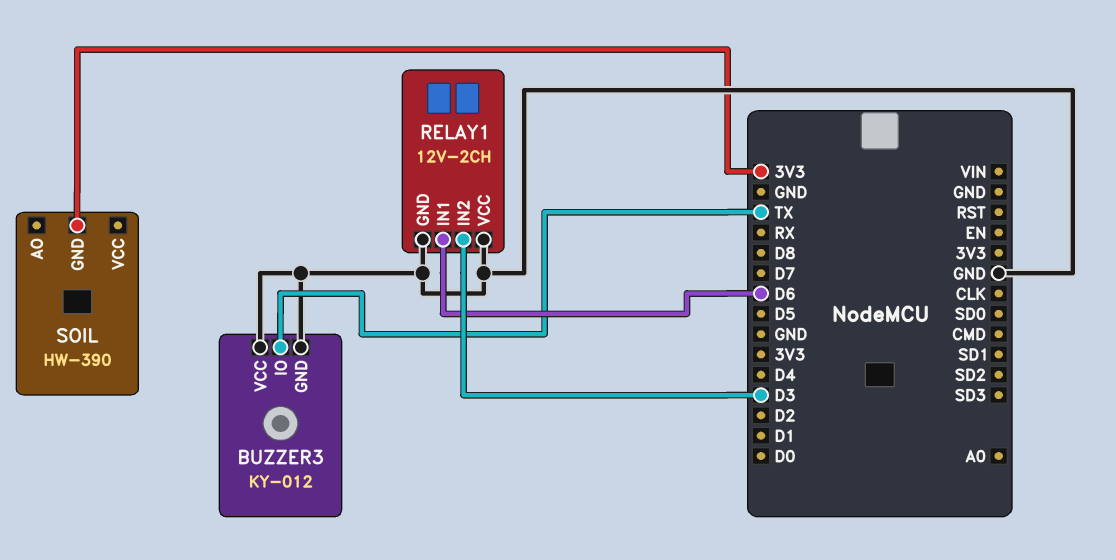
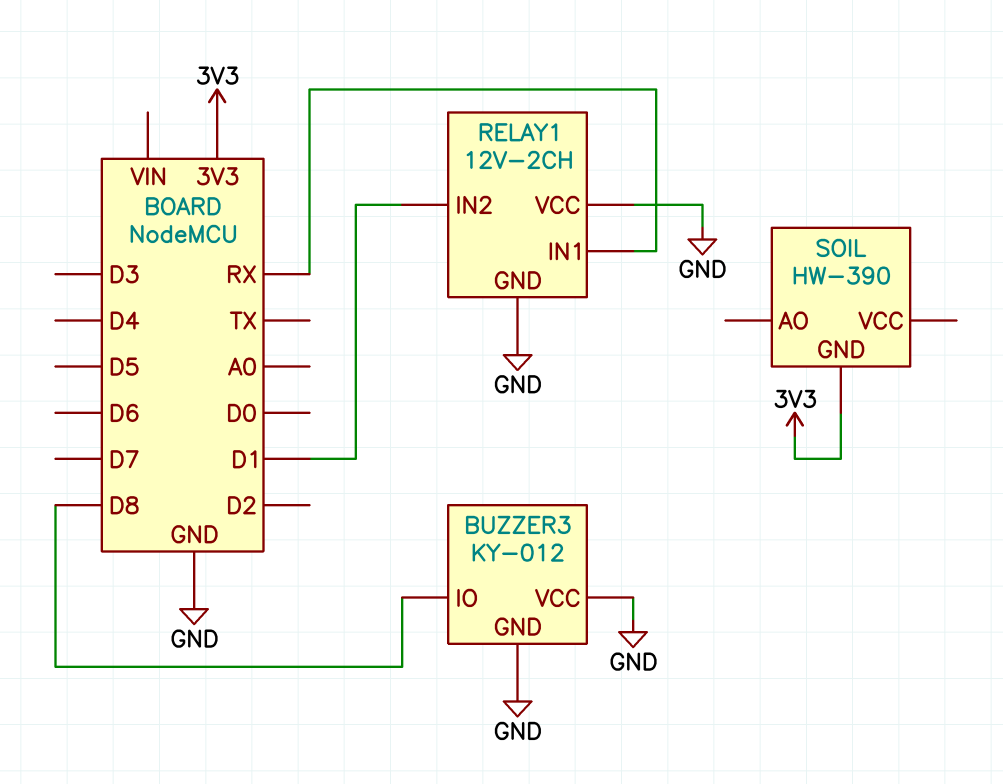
BUZZER3 pin IO: TX -> D8
RELAY1 pin IN1: D6 -> RX
RELAY1 pin IN2: D3 -> D1

